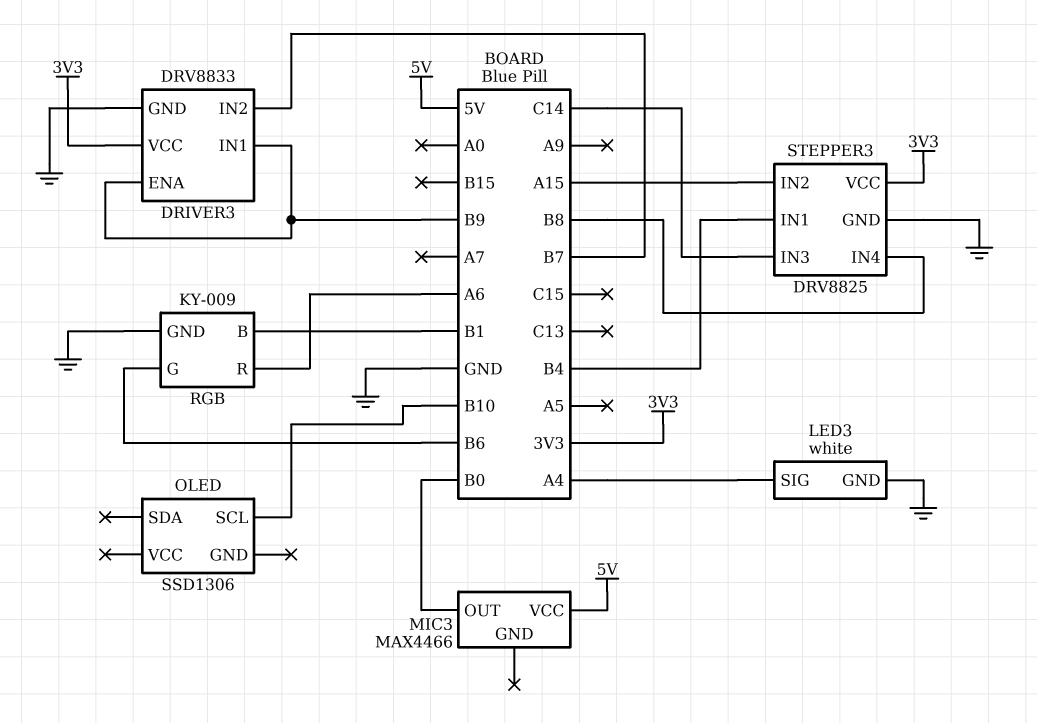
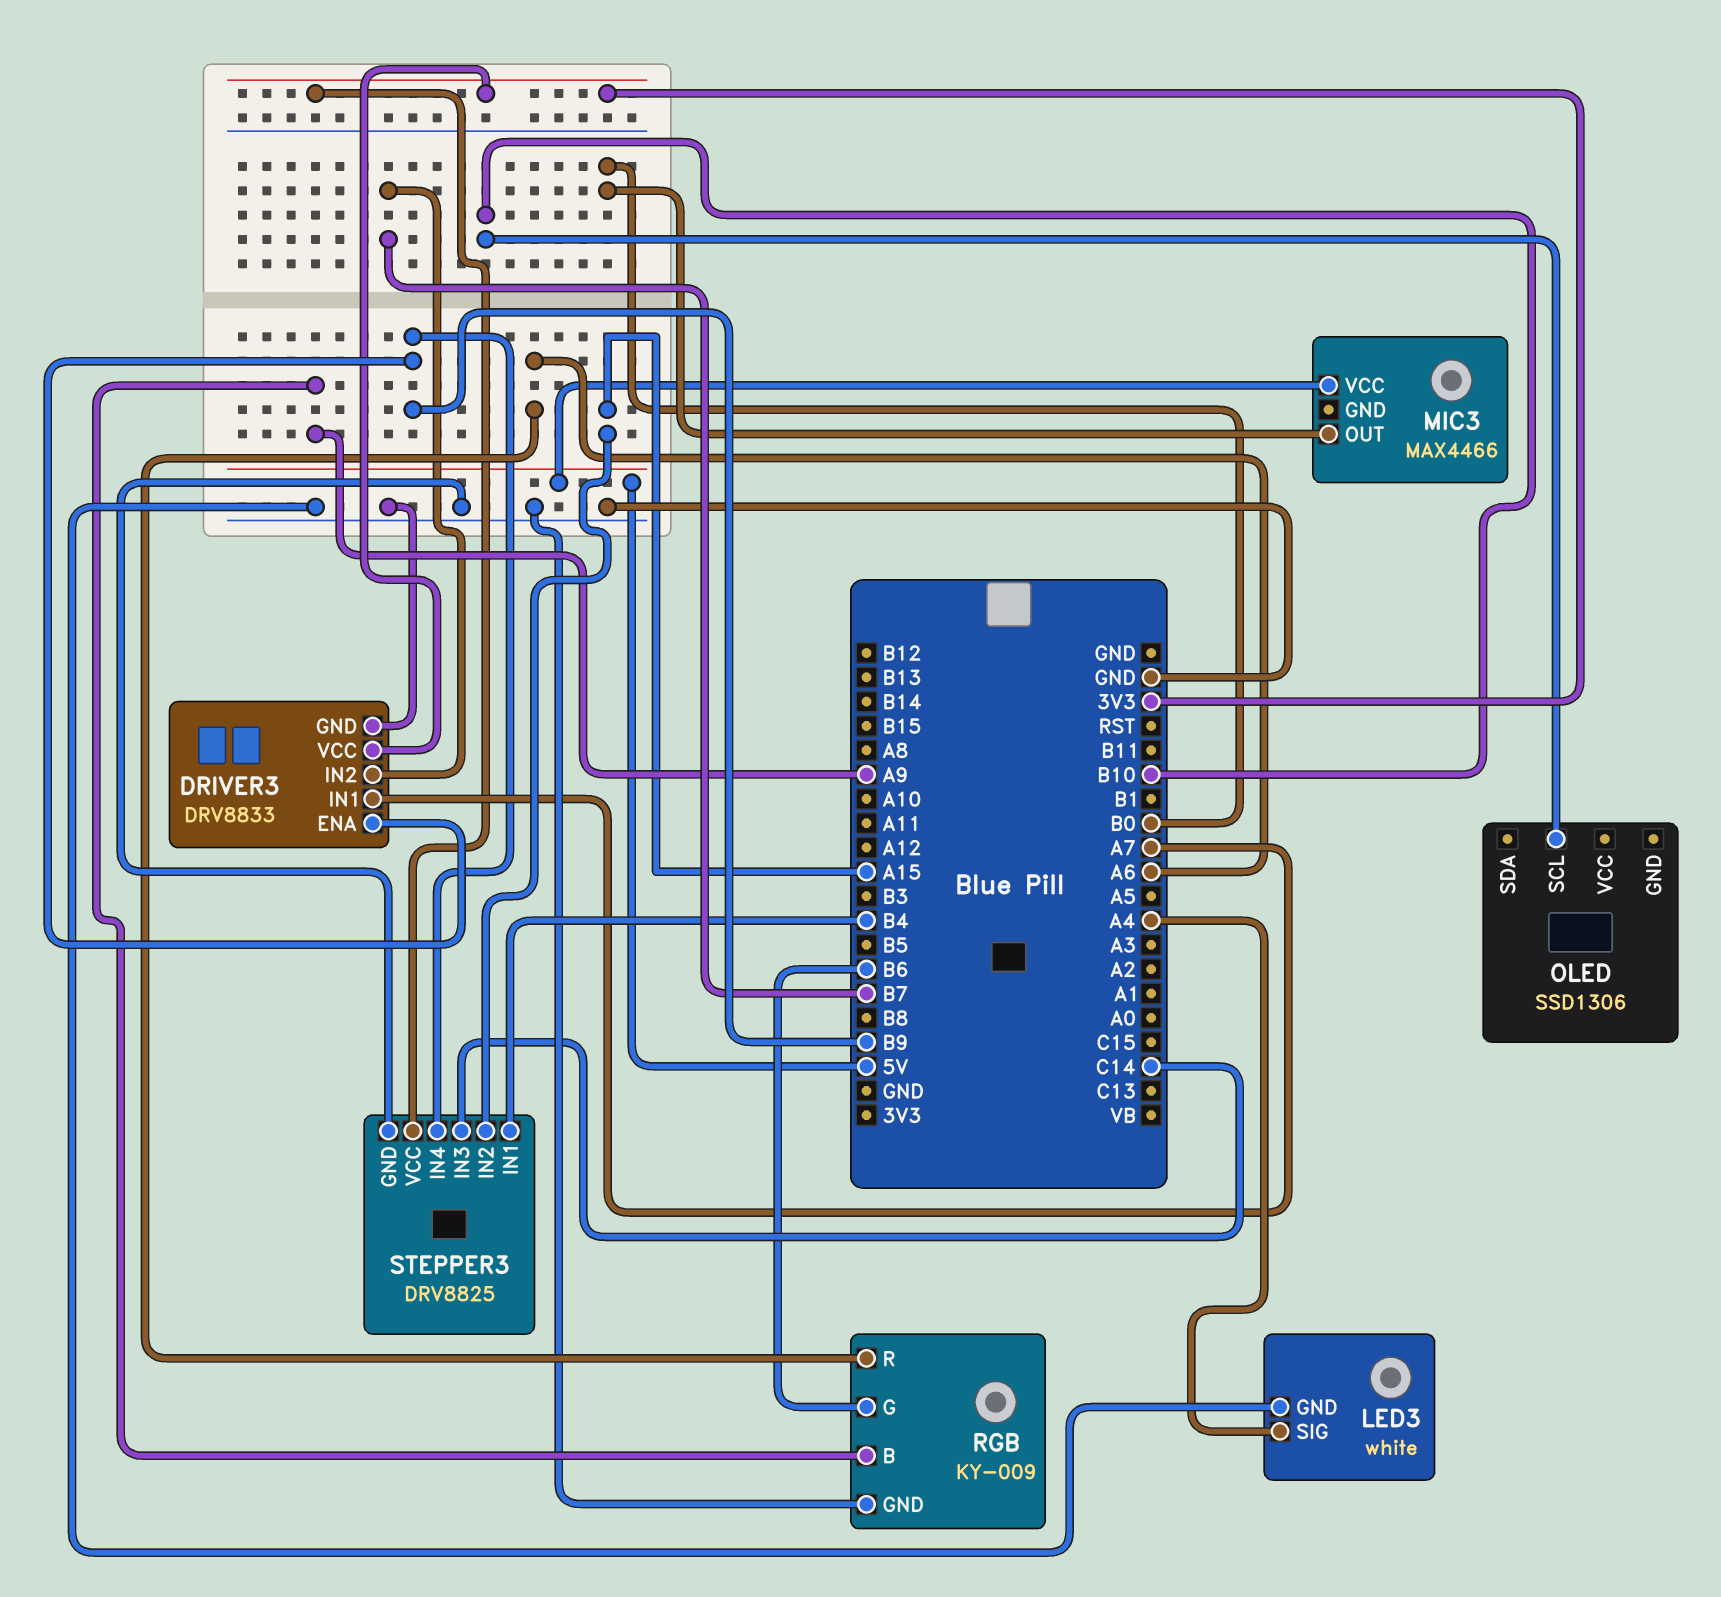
DRIVER3 pin IN1: B9 -> A7
RGB pin B: B1 -> A9
STEPPER3 pin IN4: B8 -> B9

